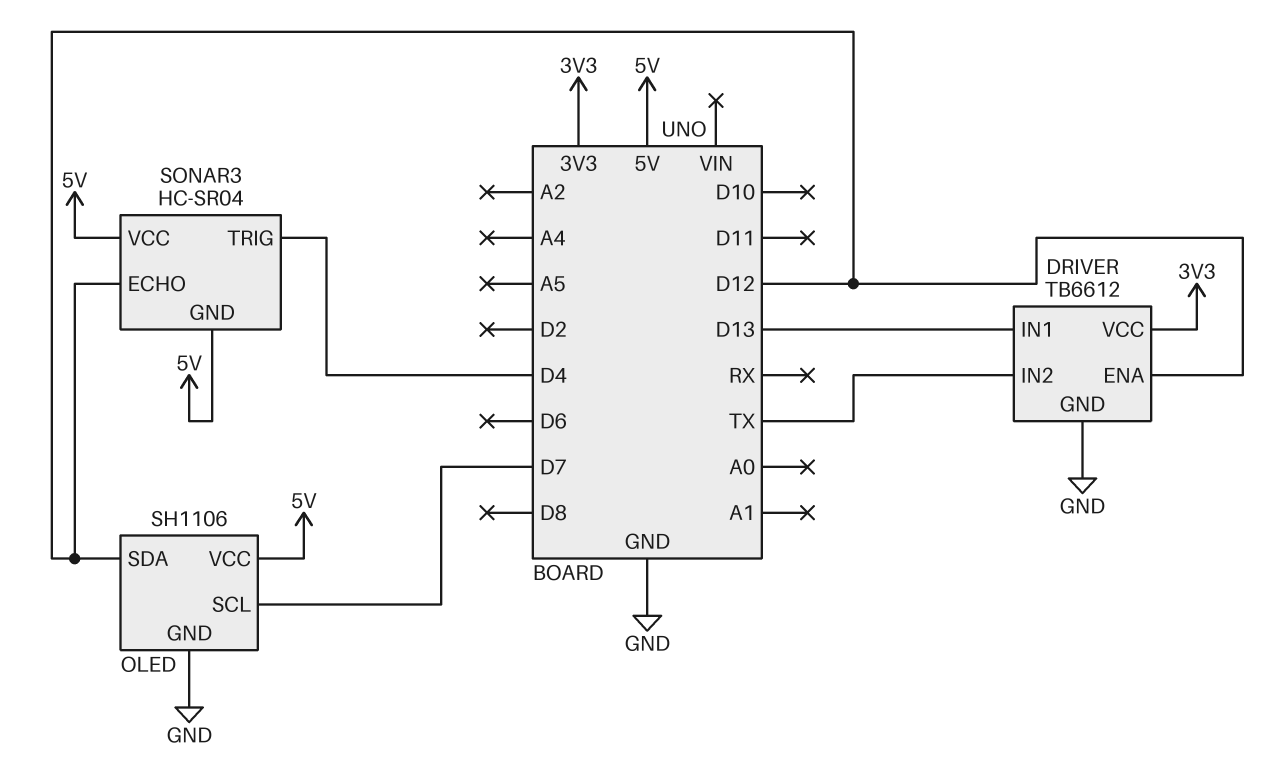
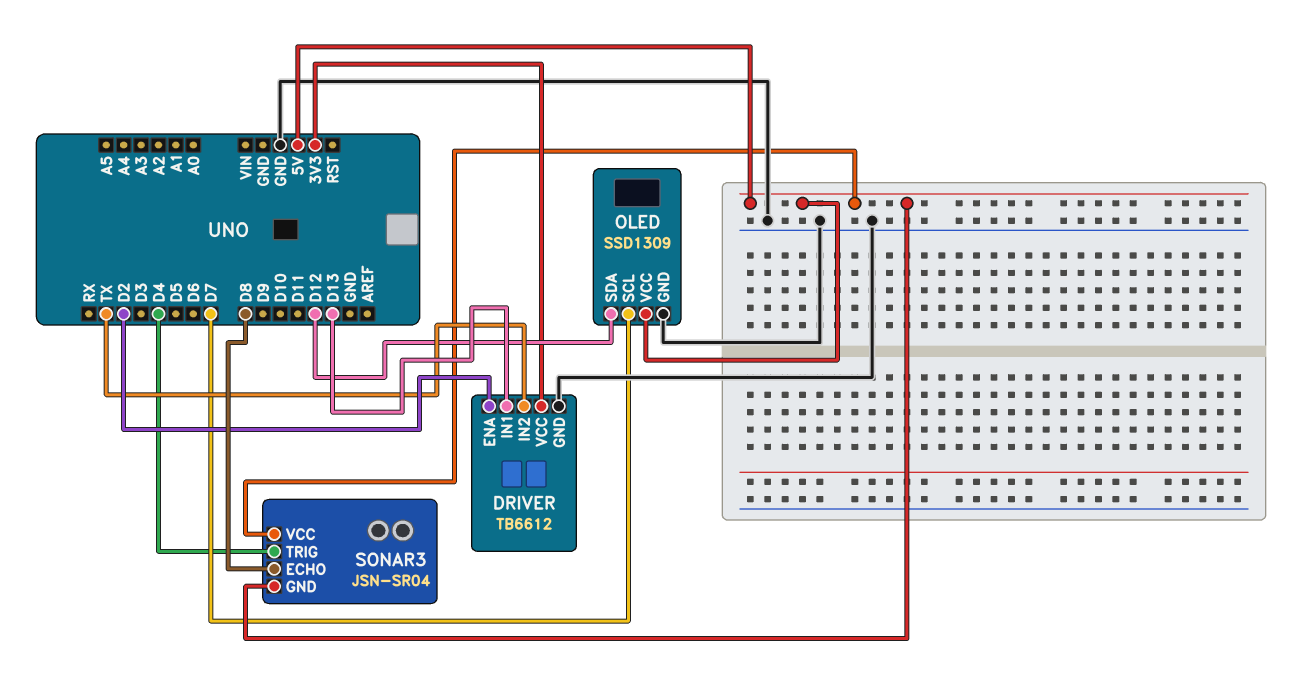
DRIVER pin ENA: D12 -> D2
OLED: SH1106 -> SSD1309
SONAR3: HC-SR04 -> JSN-SR04
SONAR3 pin ECHO: D12 -> D8

